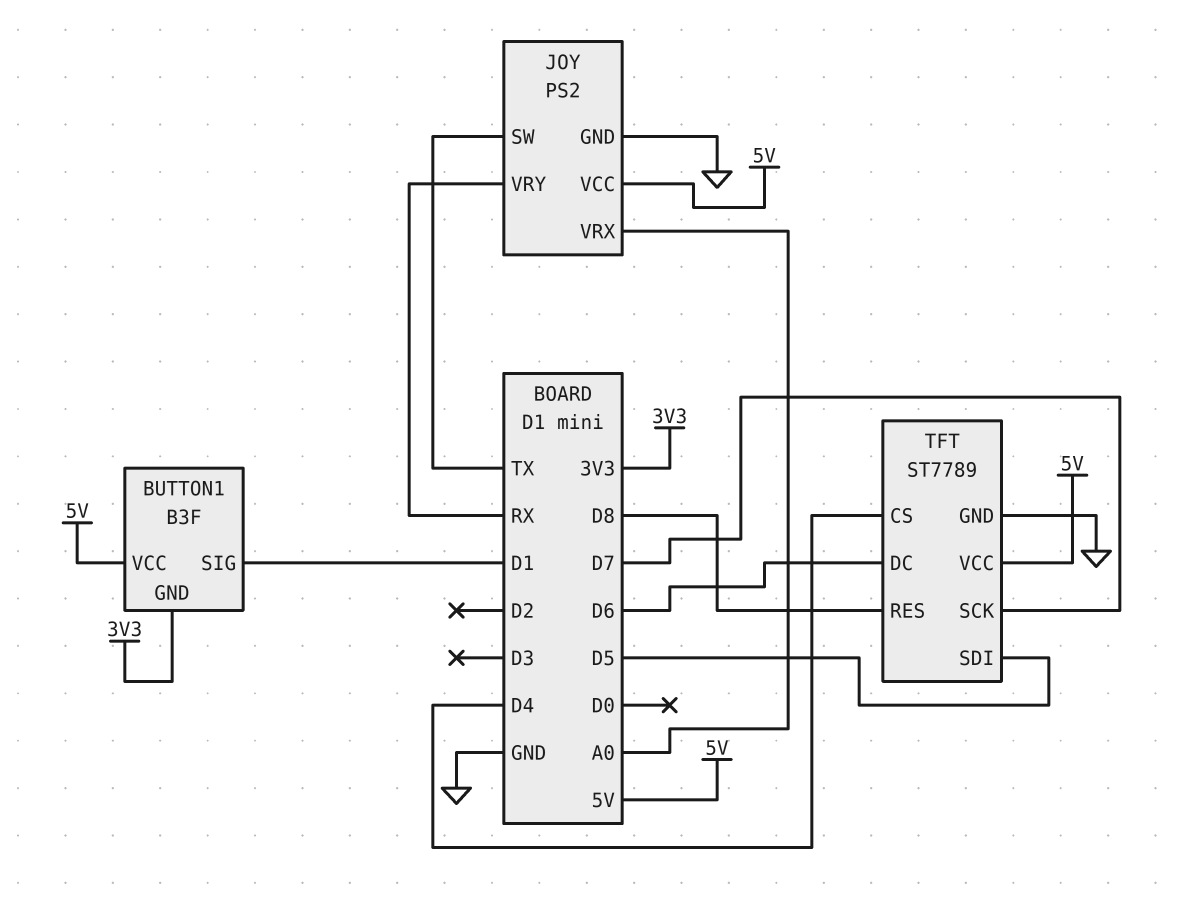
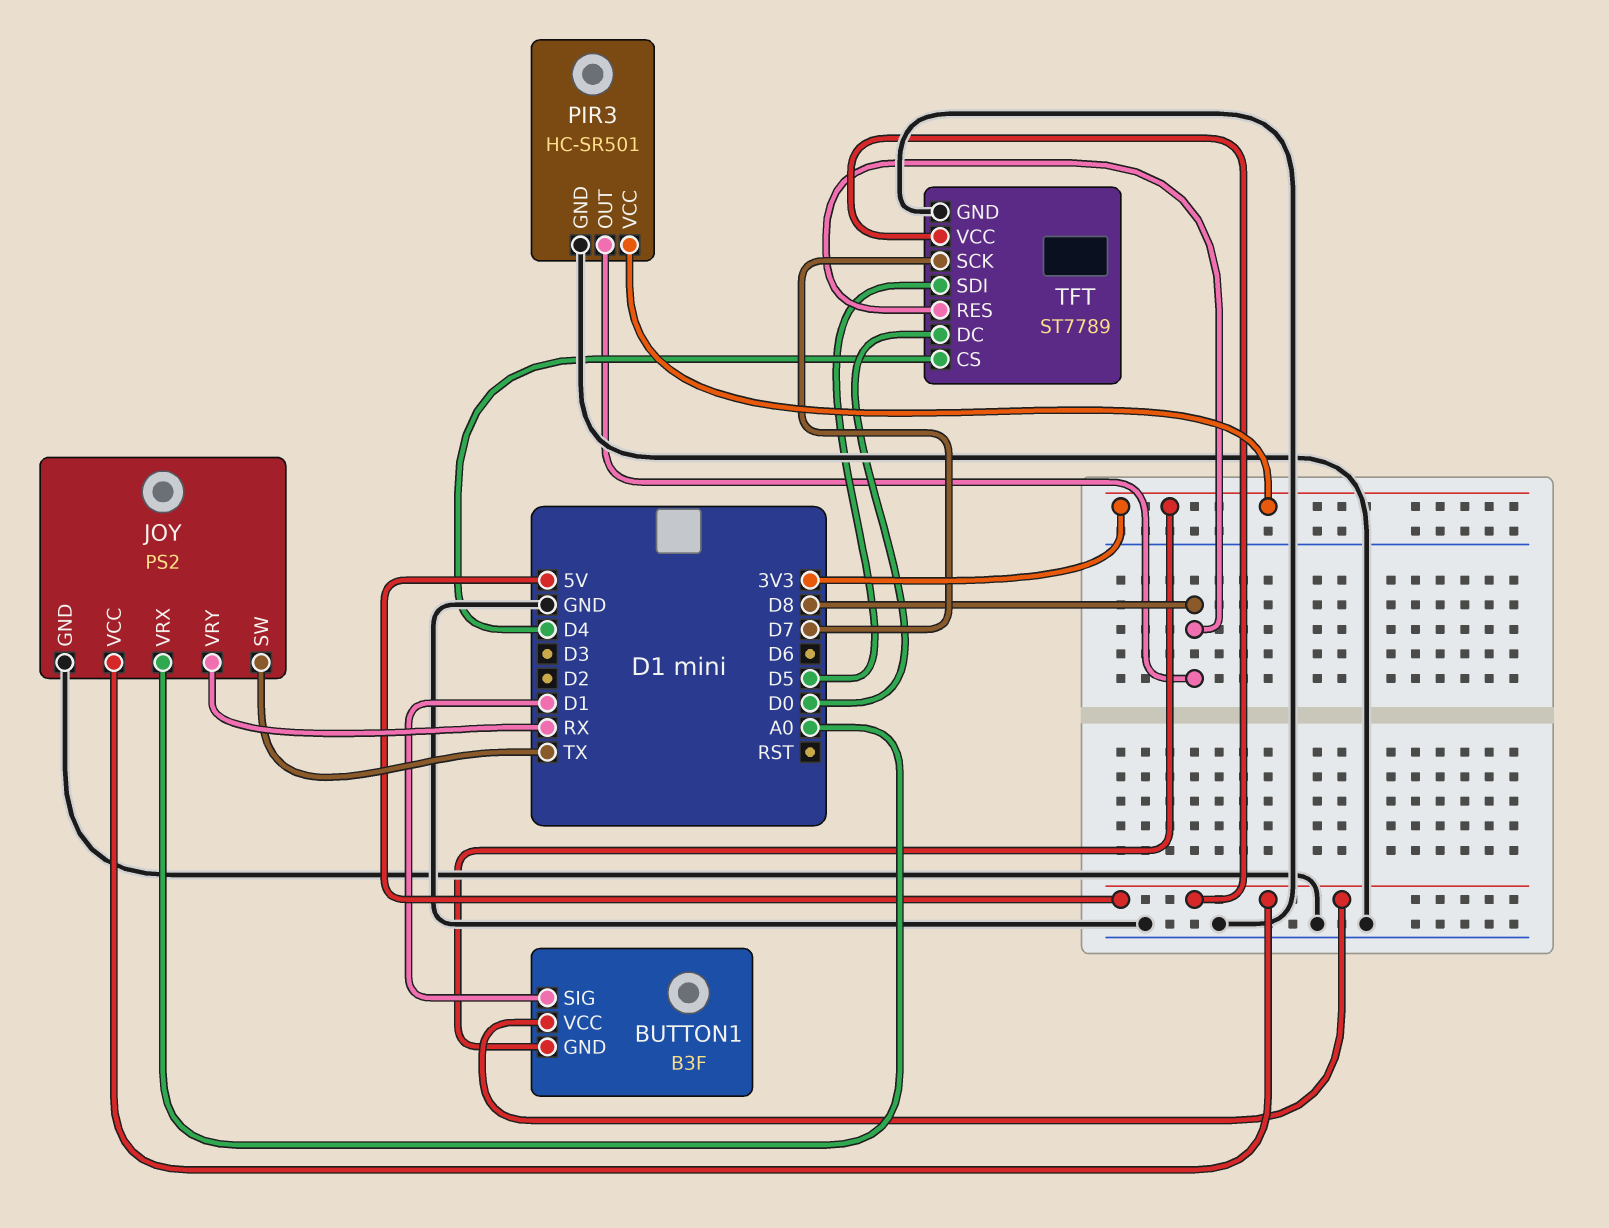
PIR3: none -> HC-SR501
PIR3 pin GND: none -> GND
PIR3 pin OUT: none -> D8
PIR3 pin VCC: none -> 3V3
TFT pin DC: D6 -> D0

